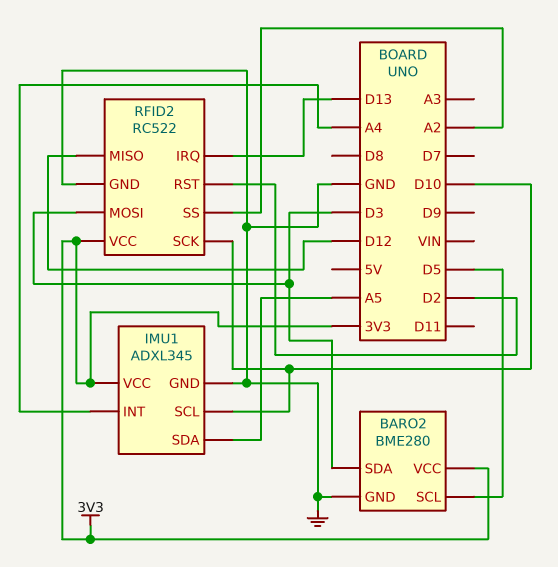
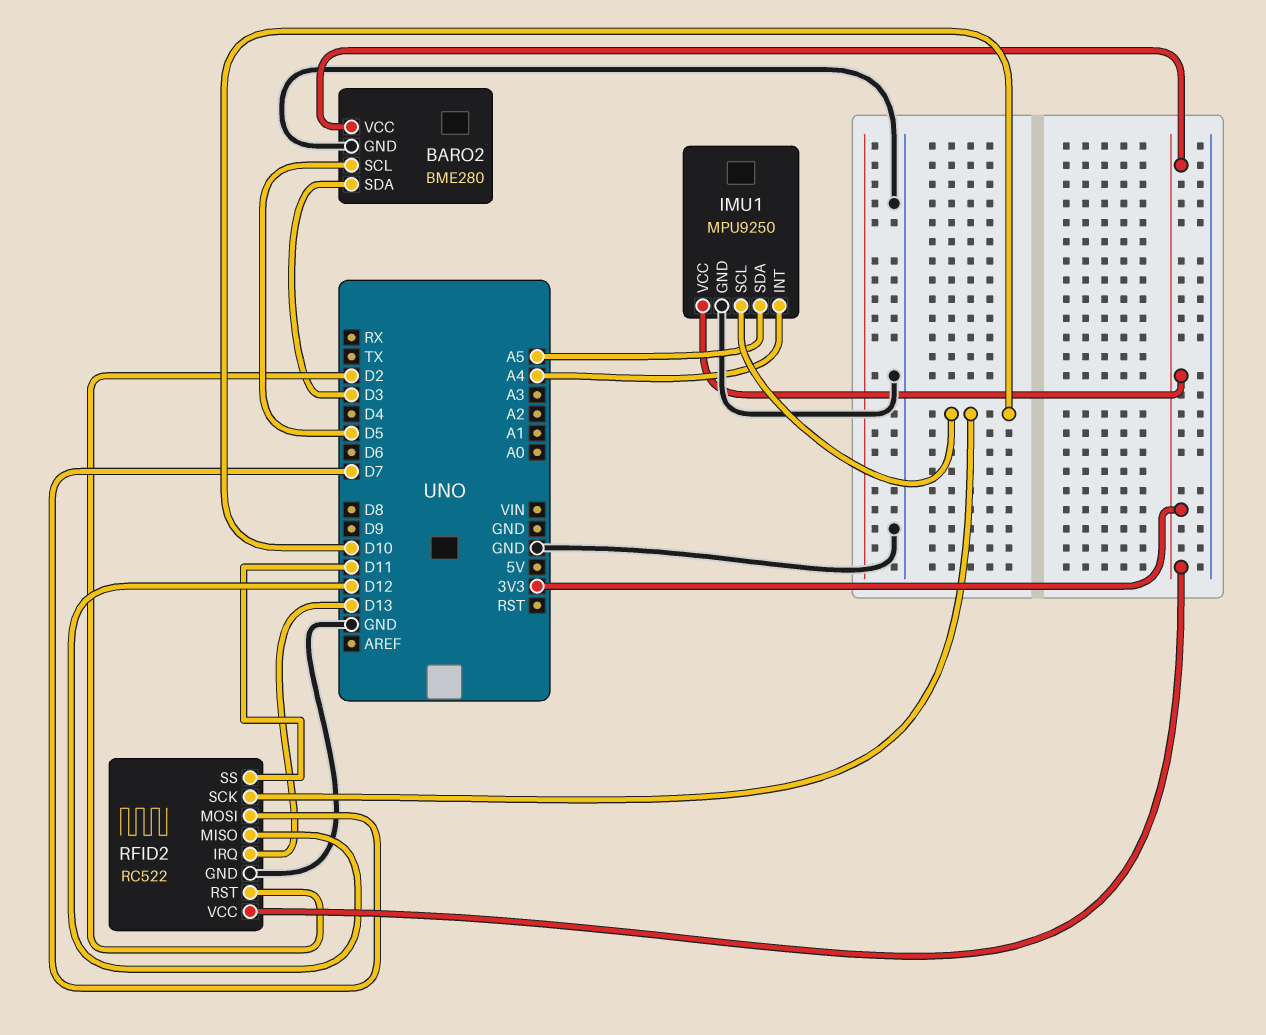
IMU1: ADXL345 -> MPU9250
RFID2 pin MOSI: D3 -> D7
RFID2 pin SS: A2 -> D11

